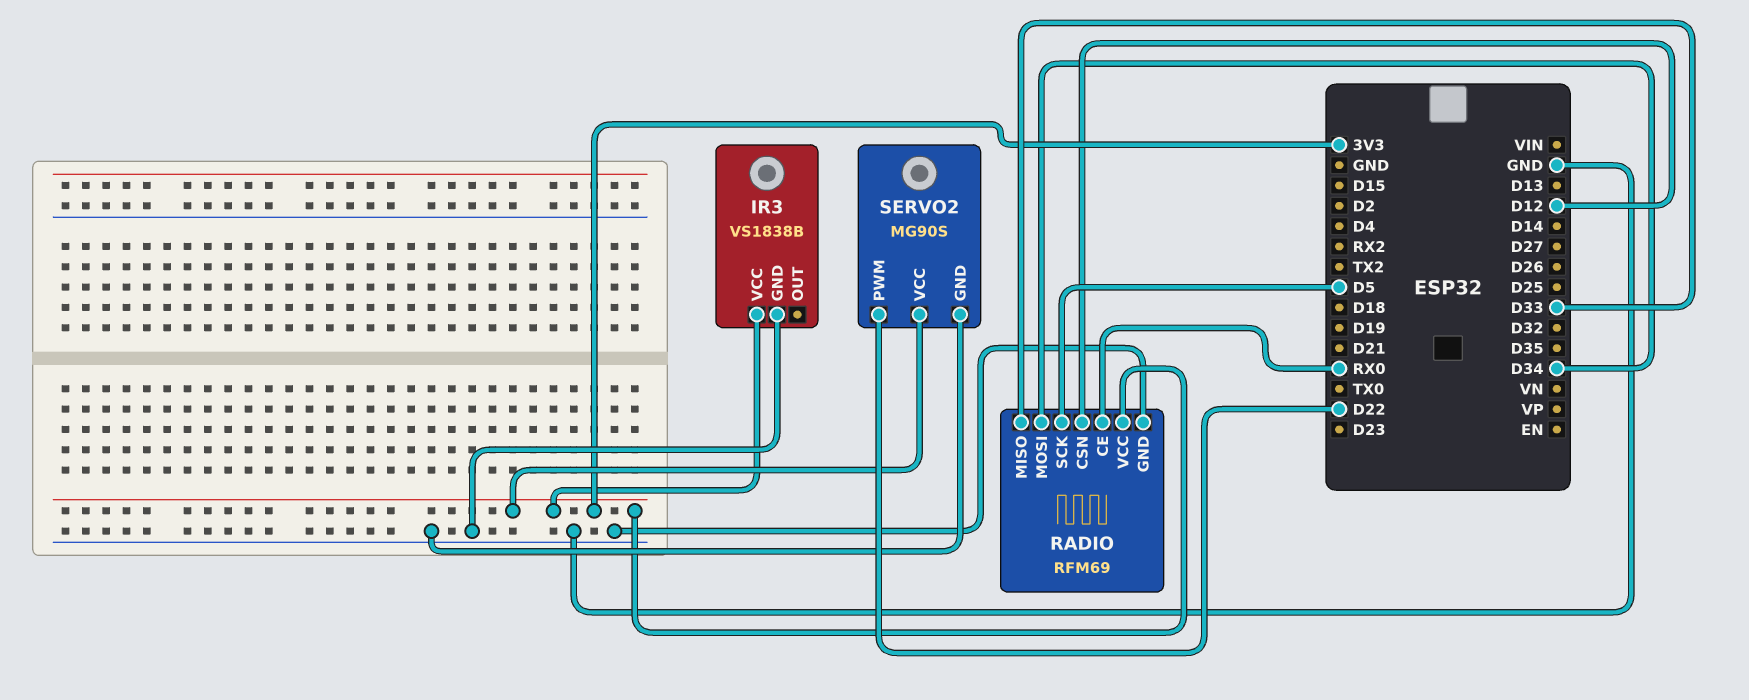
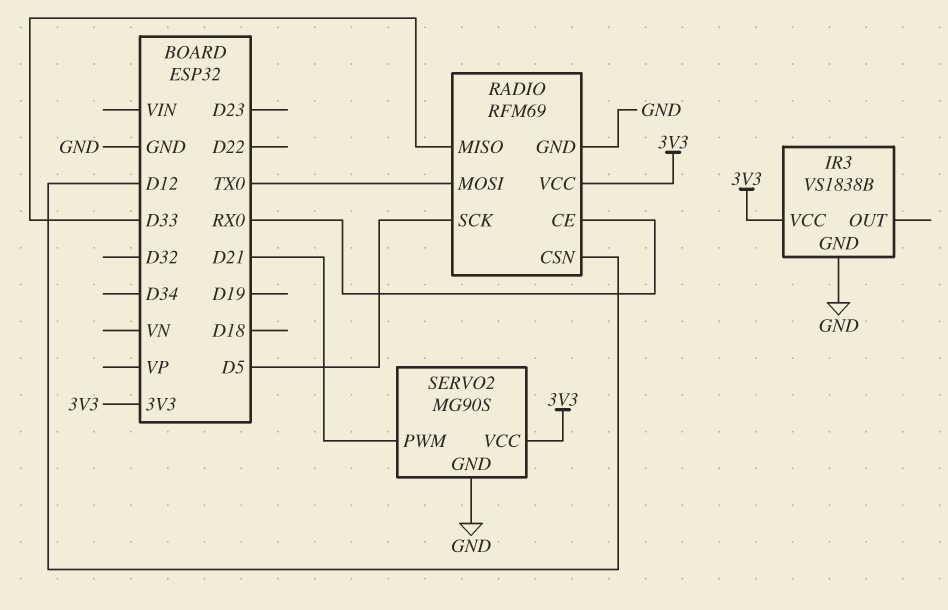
RADIO pin MOSI: D34 -> TX0
SERVO2 pin PWM: D22 -> D21

